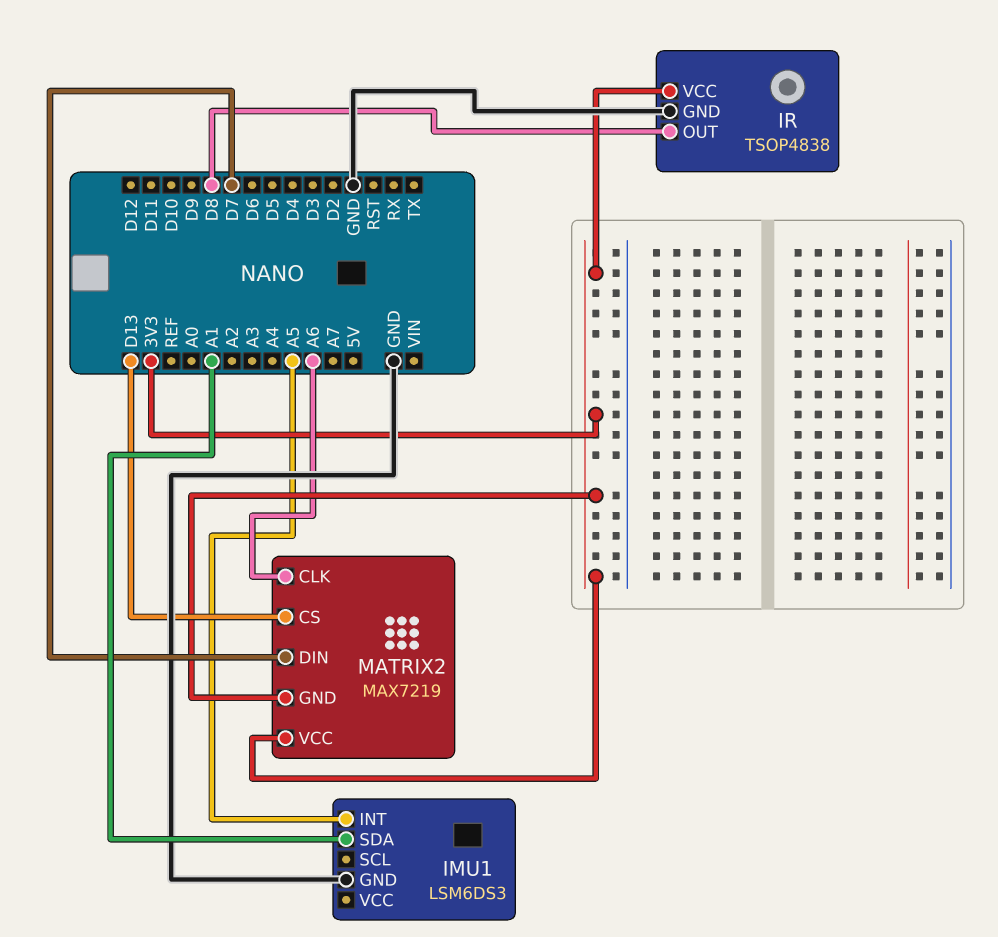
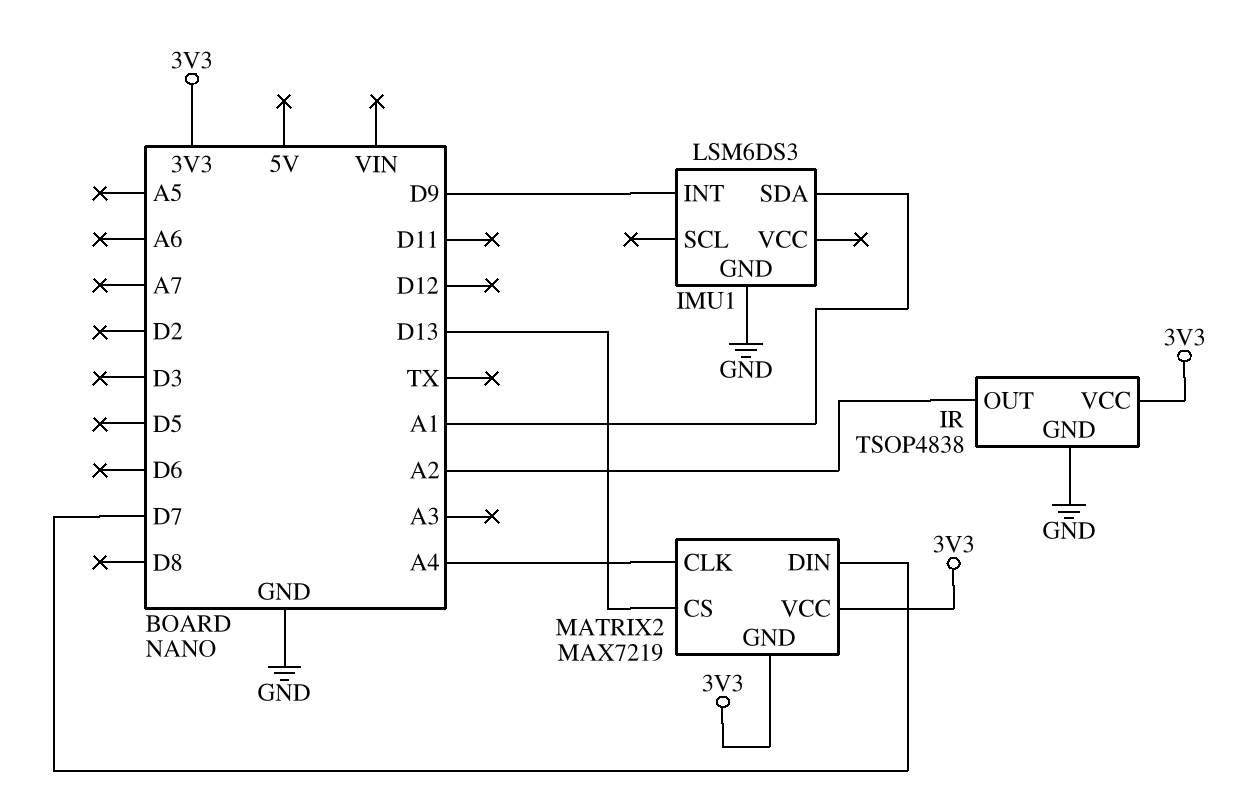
IMU1 pin INT: A5 -> D9
IR pin OUT: D8 -> A2
MATRIX2 pin CLK: A6 -> A4

